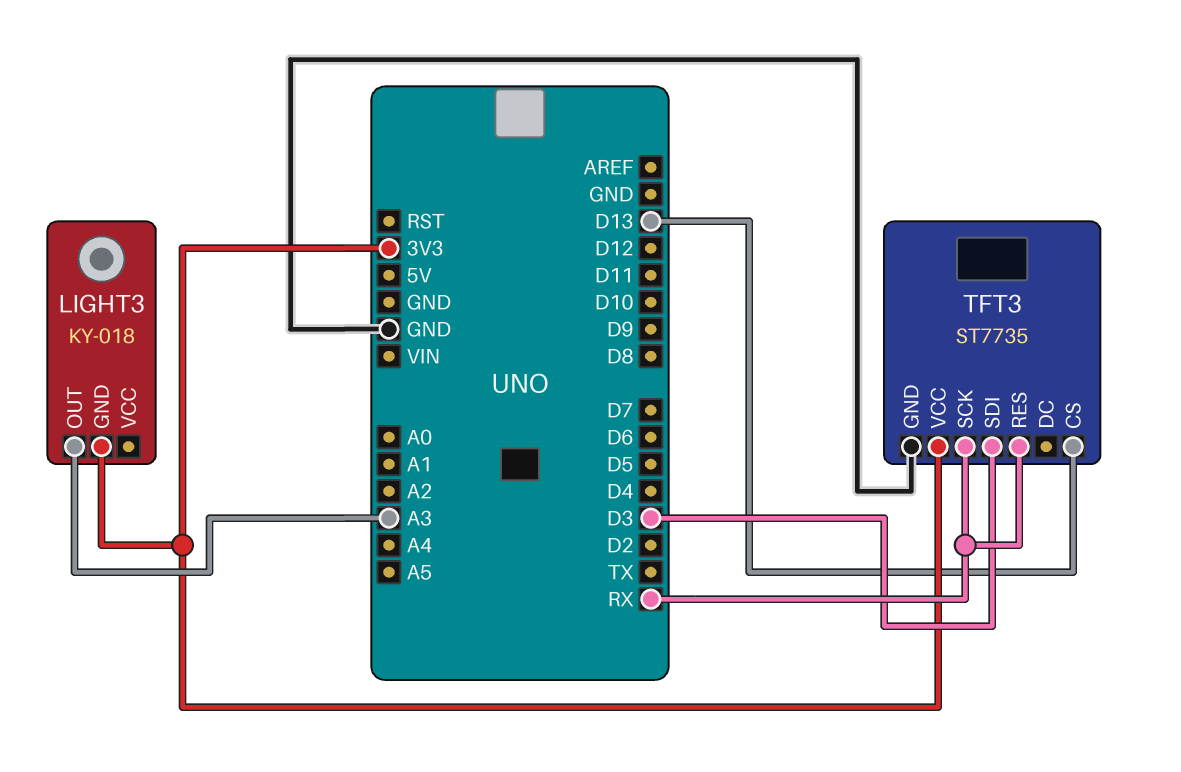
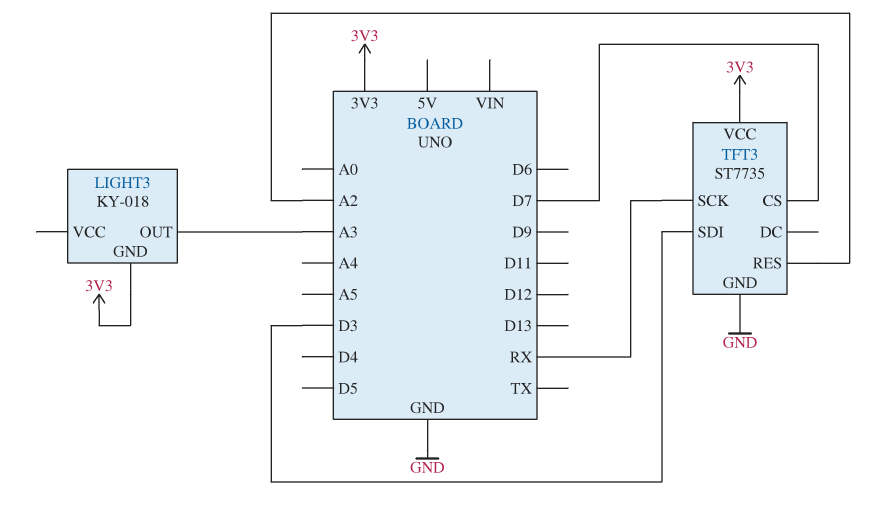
TFT3 pin CS: D13 -> D7
TFT3 pin RES: RX -> A2

